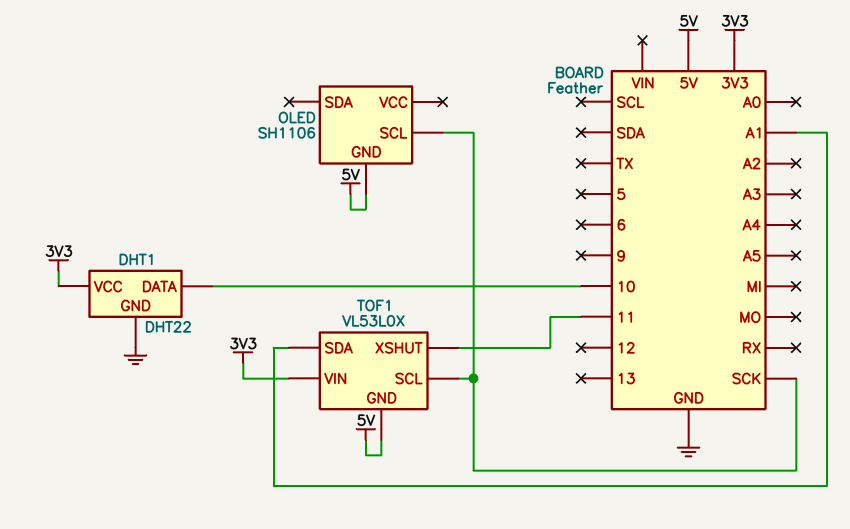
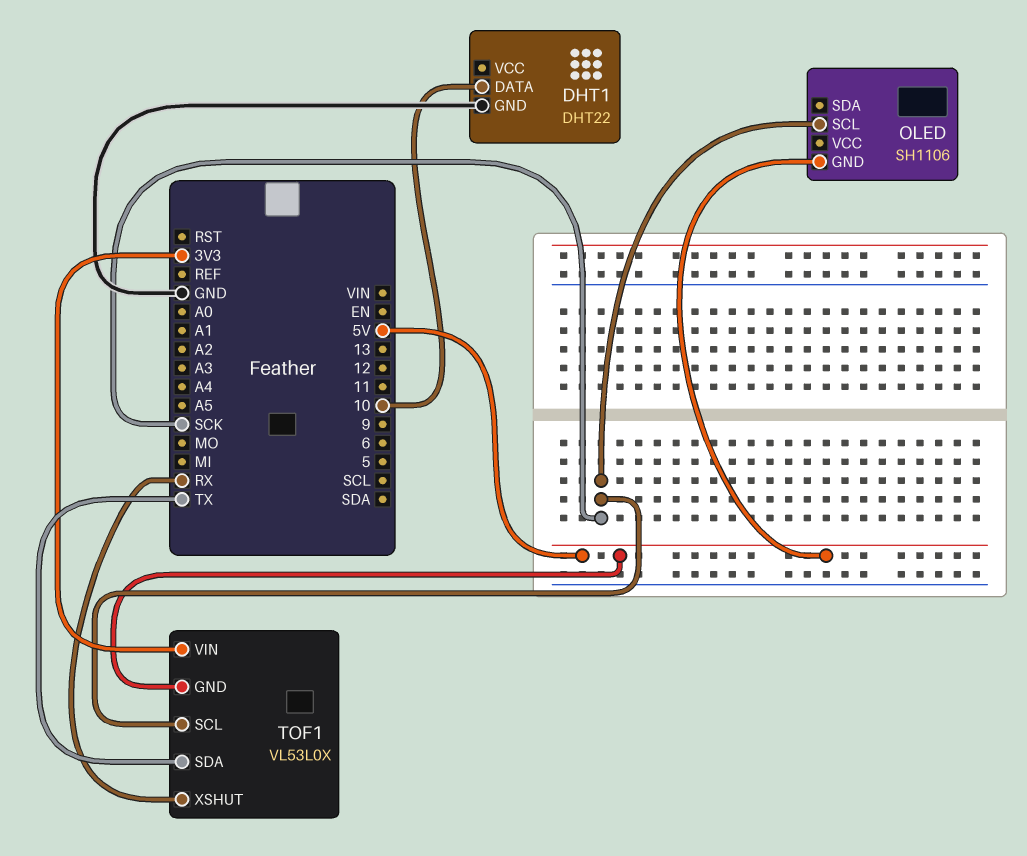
DHT1 pin VCC: 3V3 -> none
TOF1 pin SDA: A1 -> TX
TOF1 pin XSHUT: 11 -> RX

